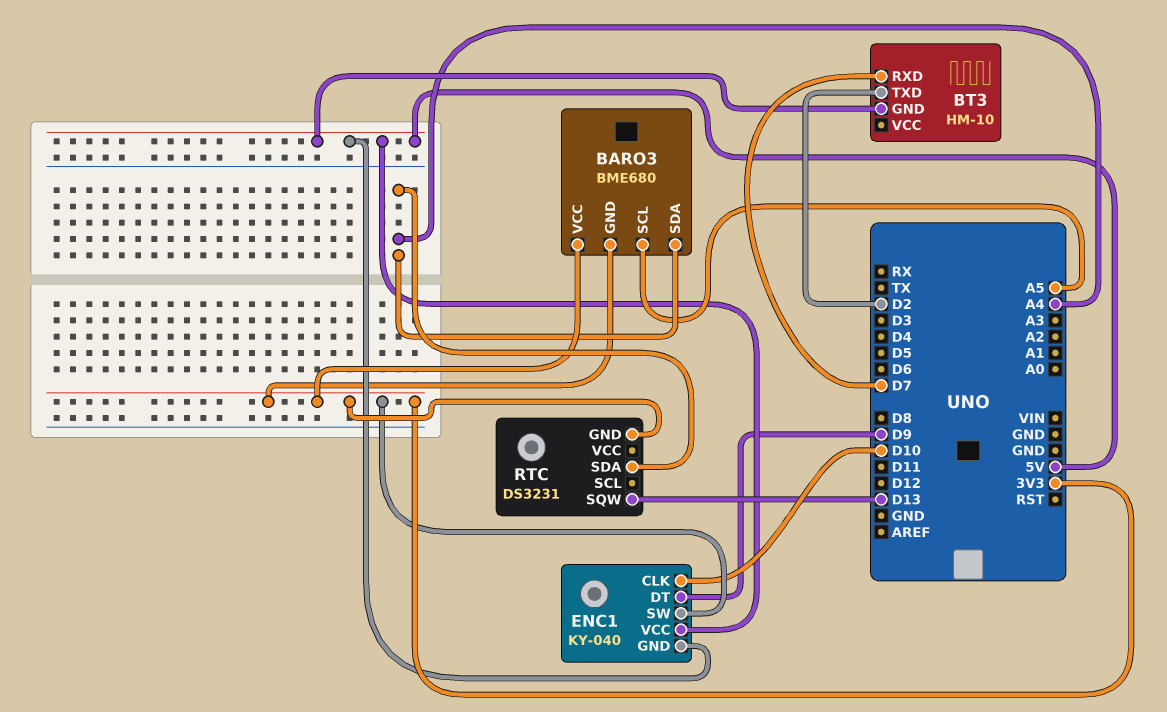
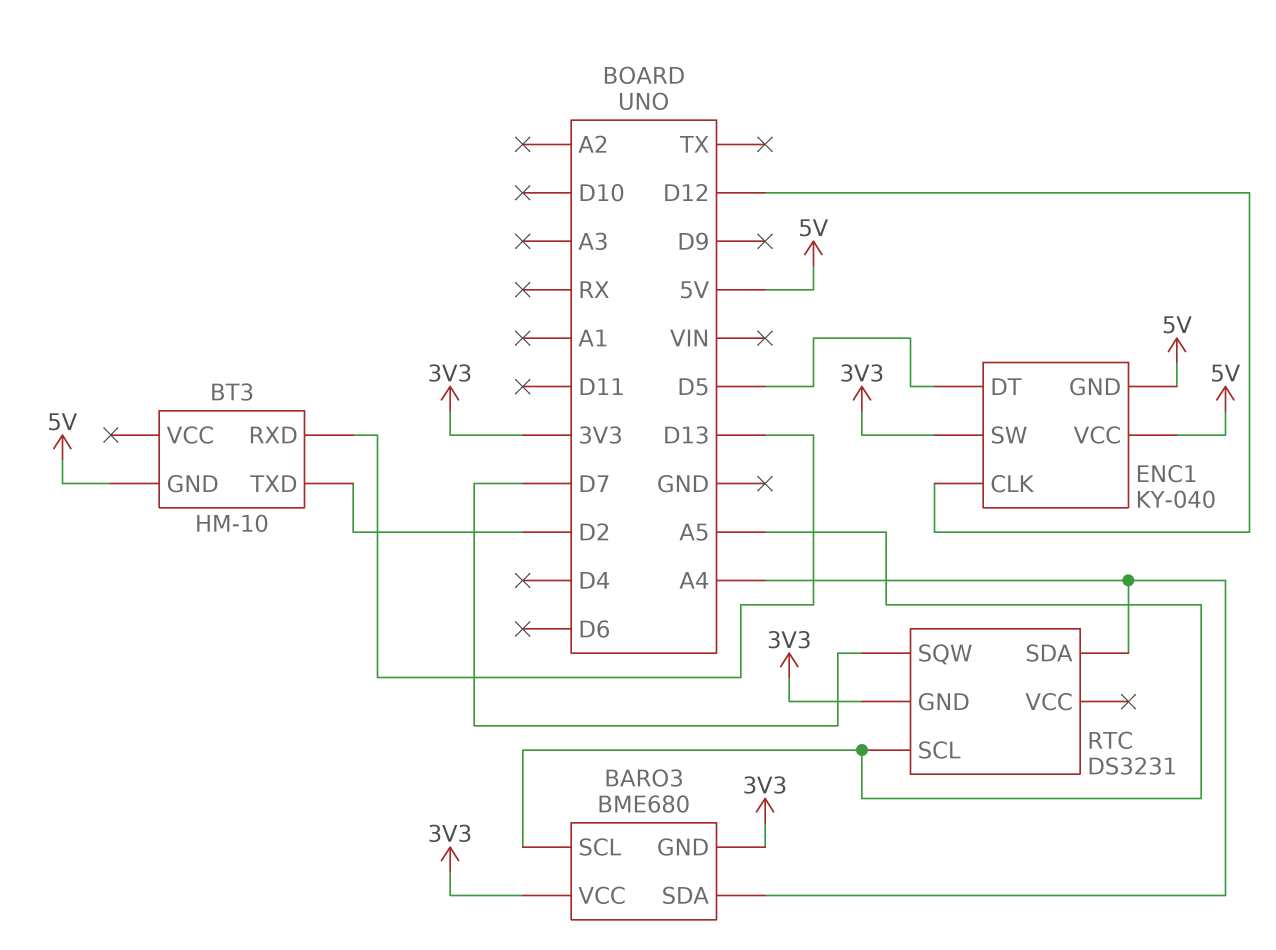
BT3 pin RXD: D7 -> D13
ENC1 pin CLK: D10 -> D12
ENC1 pin DT: D9 -> D5
RTC pin SCL: none -> A5
RTC pin SQW: D13 -> D7

